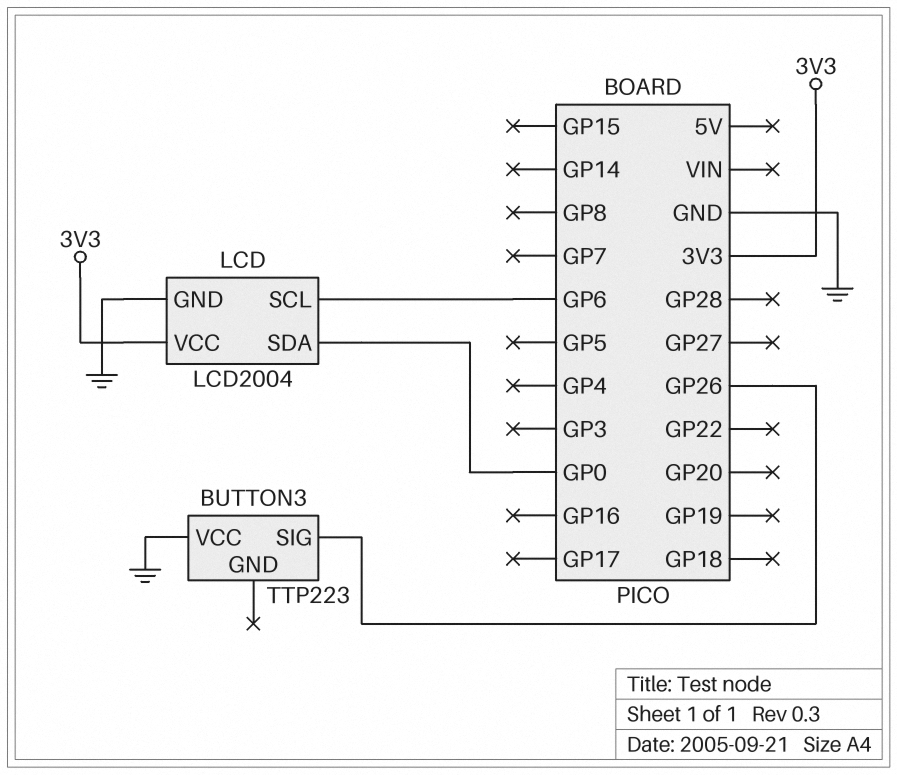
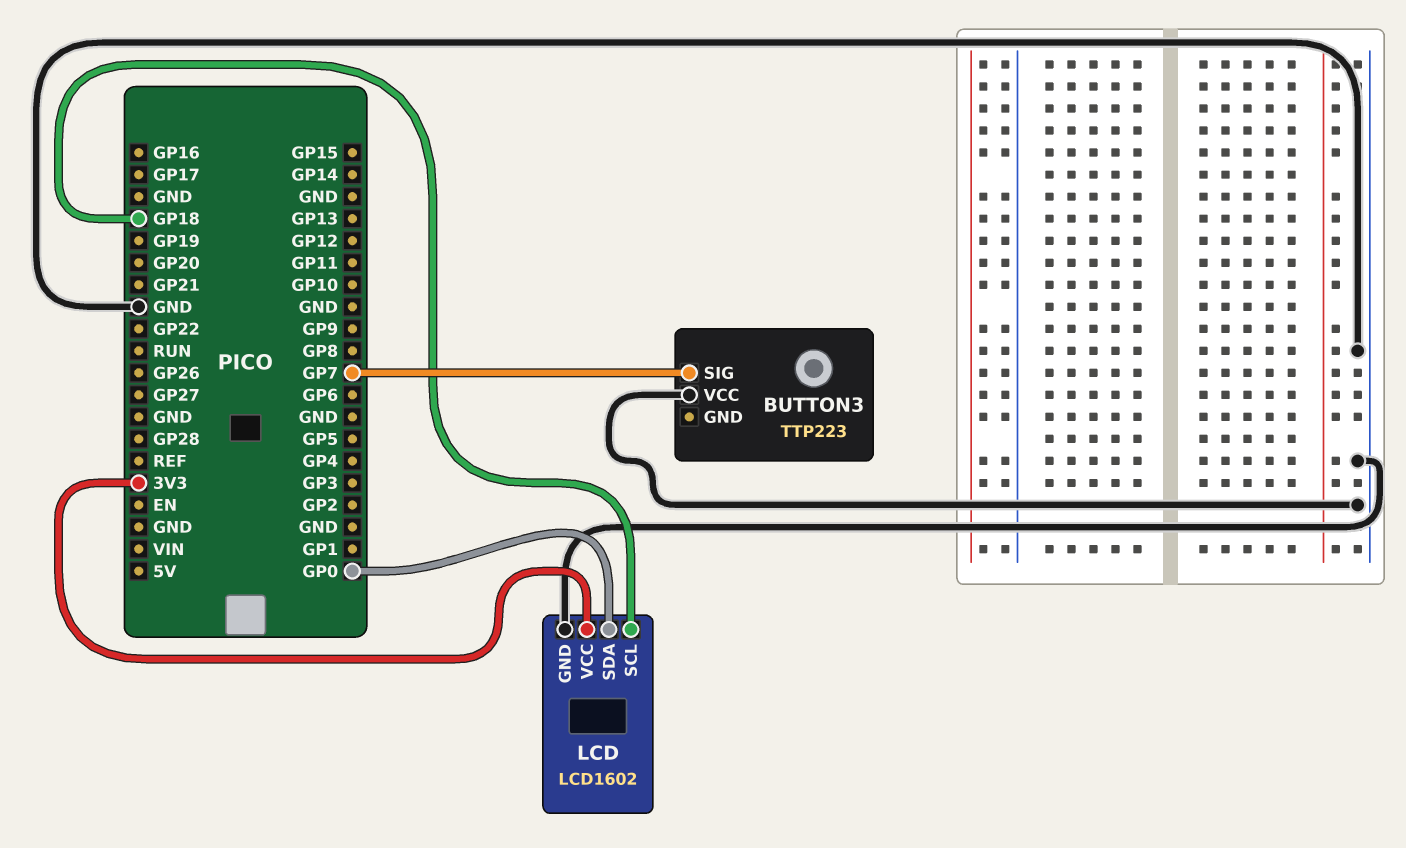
BUTTON3 pin SIG: GP26 -> GP7
LCD: LCD2004 -> LCD1602
LCD pin SCL: GP6 -> GP18

